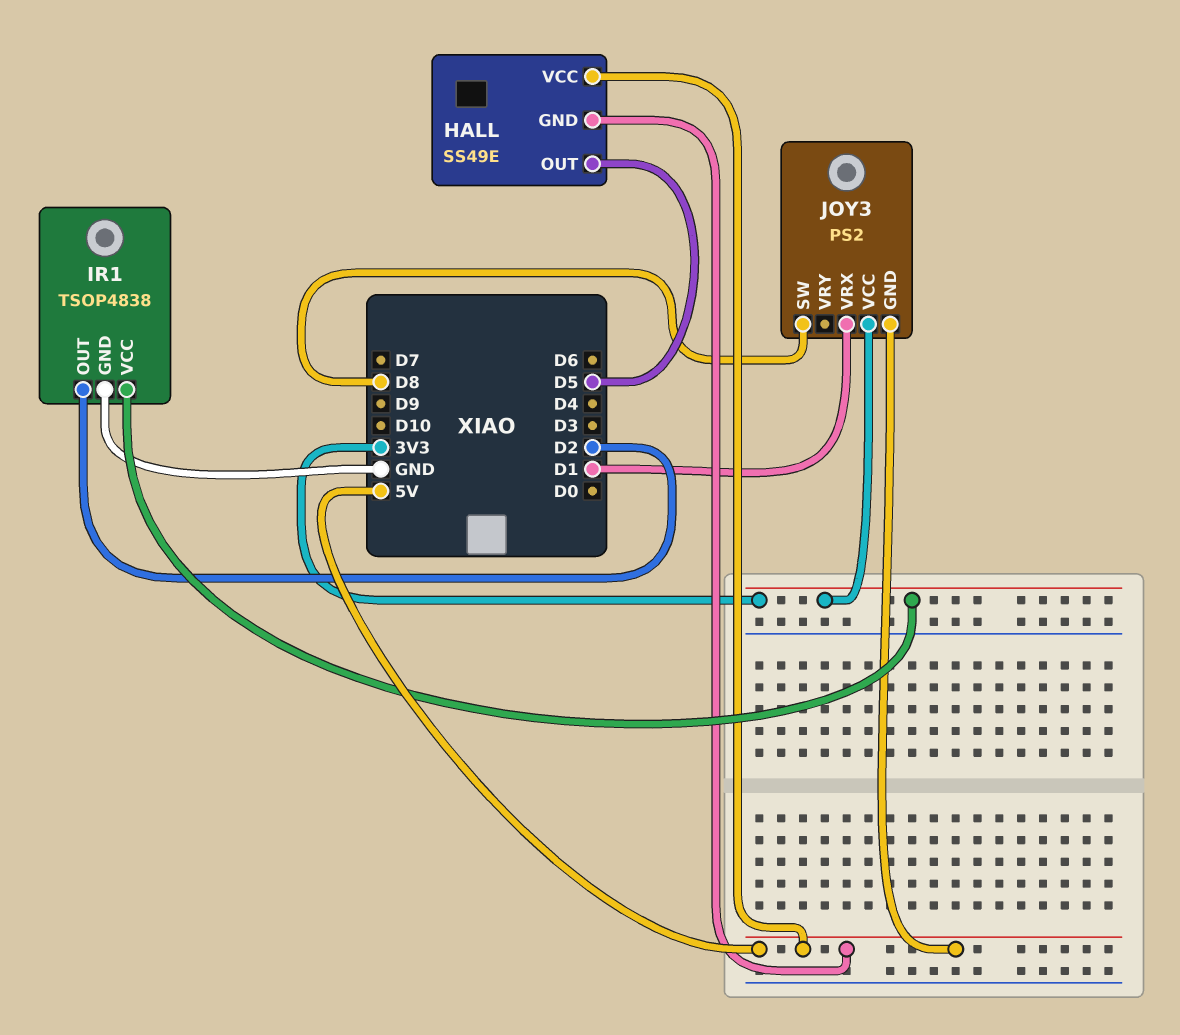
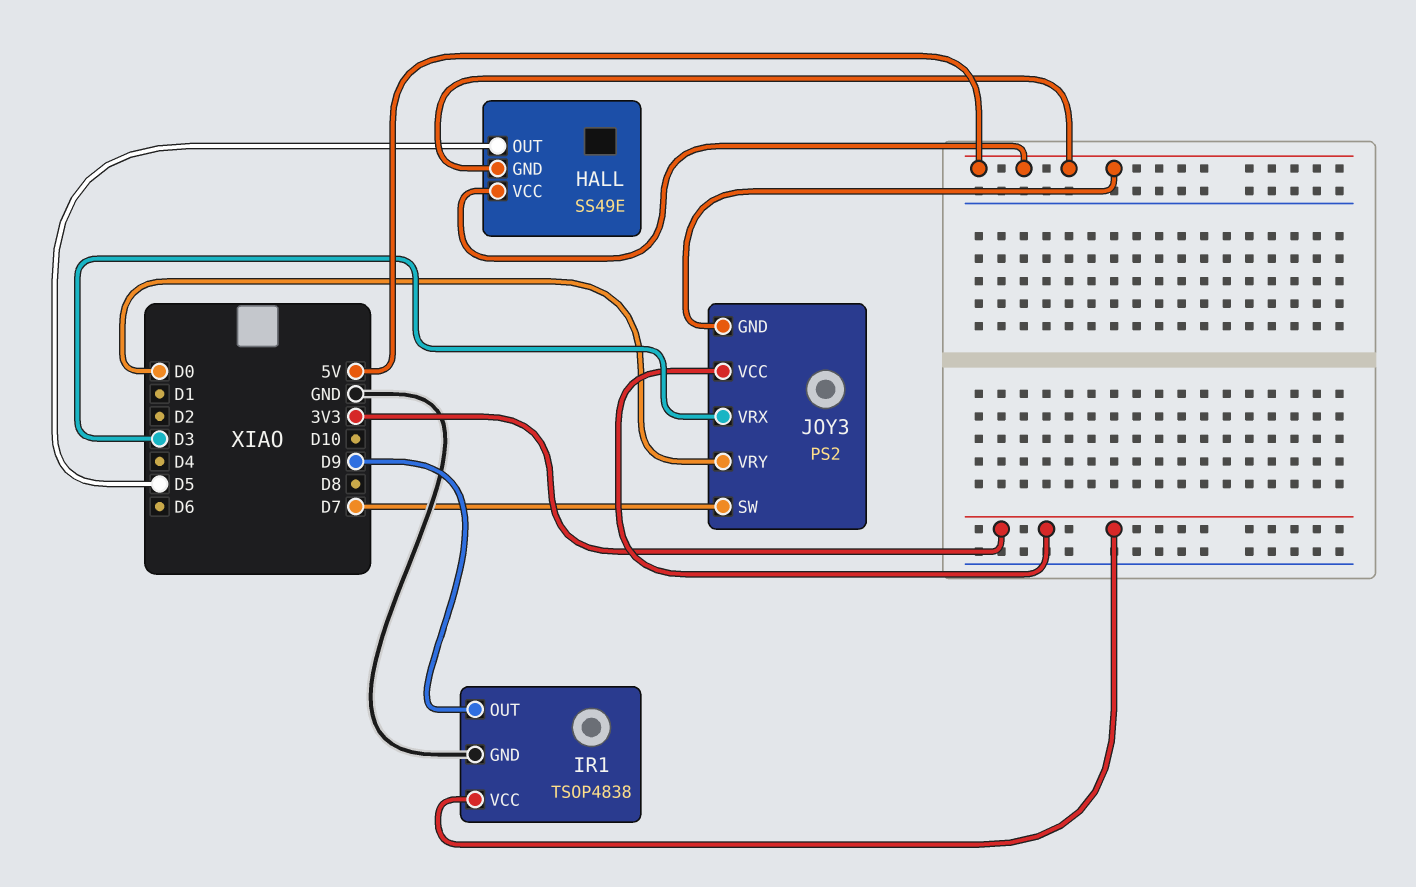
IR1 pin OUT: D2 -> D9
JOY3 pin SW: D8 -> D7
JOY3 pin VRX: D1 -> D3
JOY3 pin VRY: none -> D0

